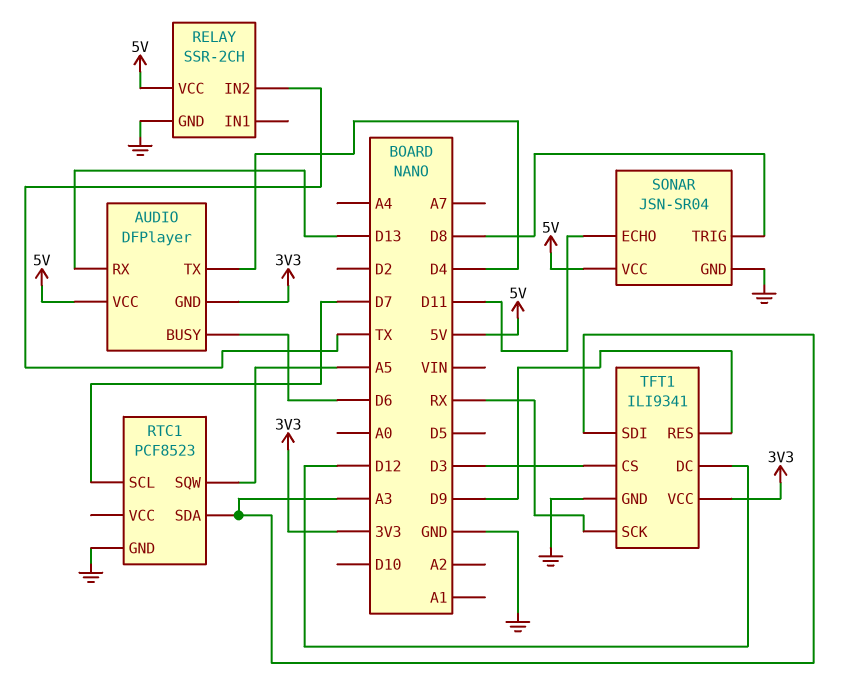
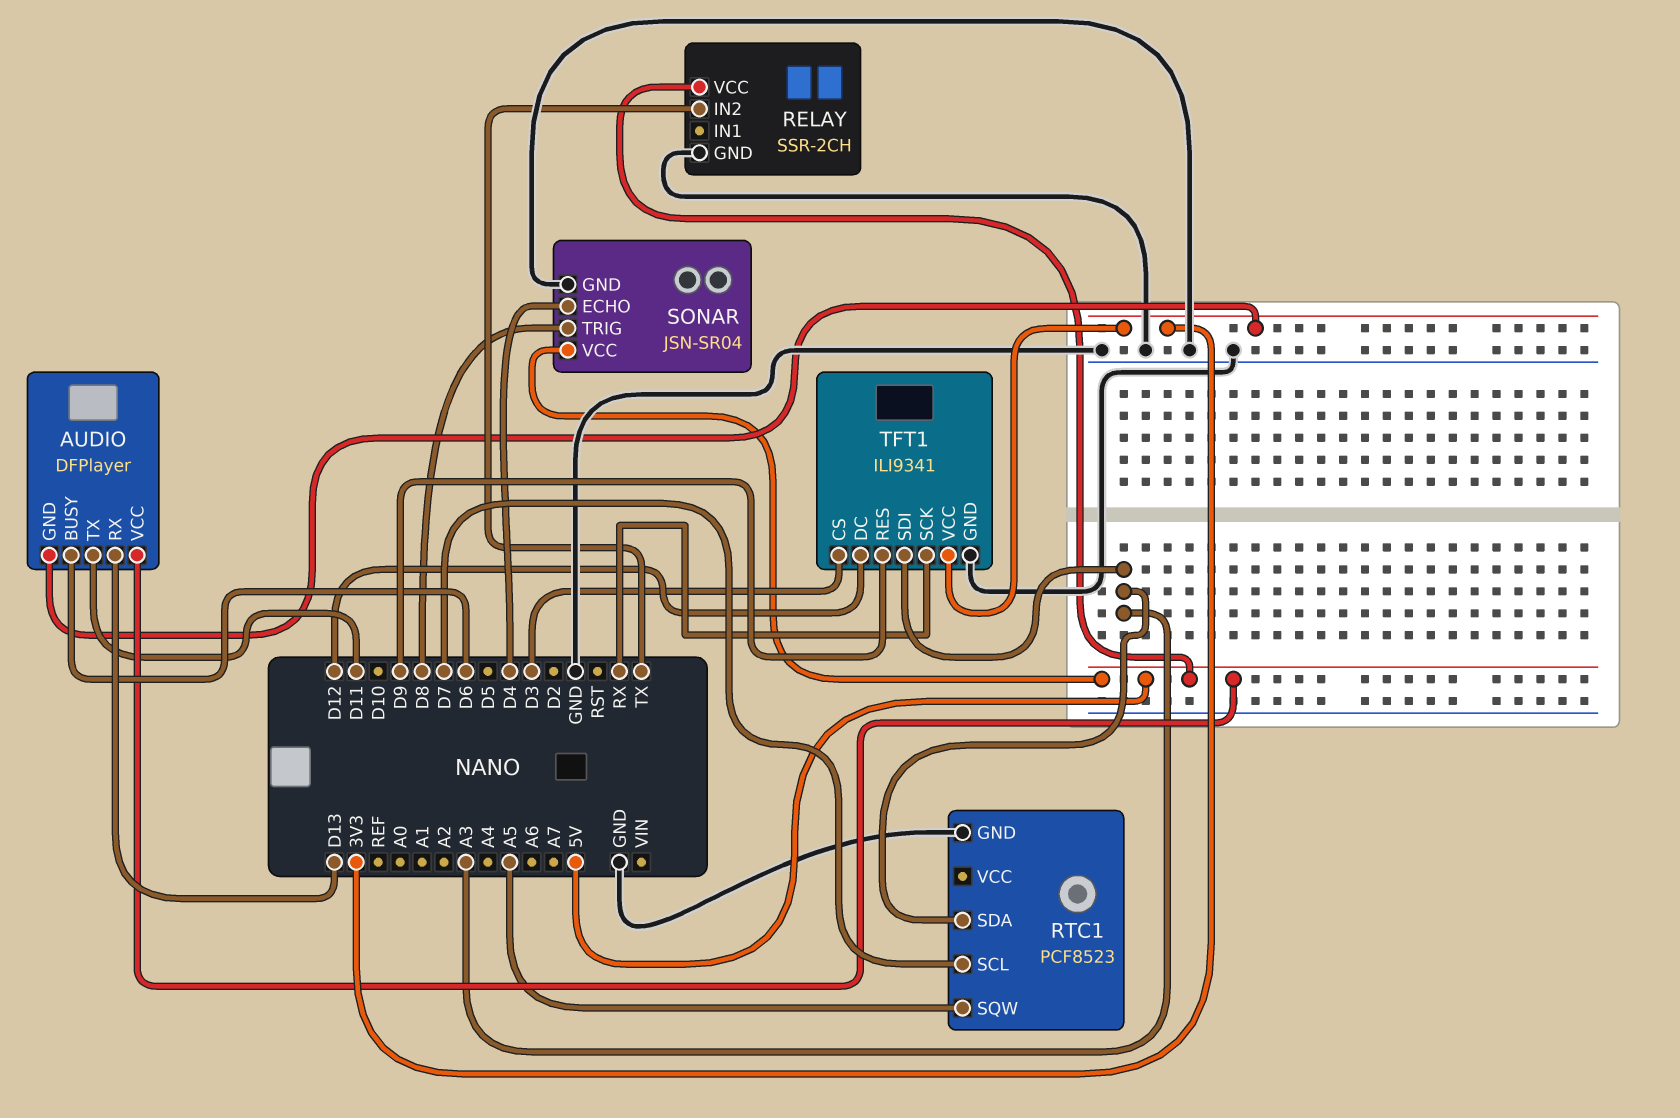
AUDIO pin TX: D4 -> D11
SONAR pin ECHO: D11 -> D4

